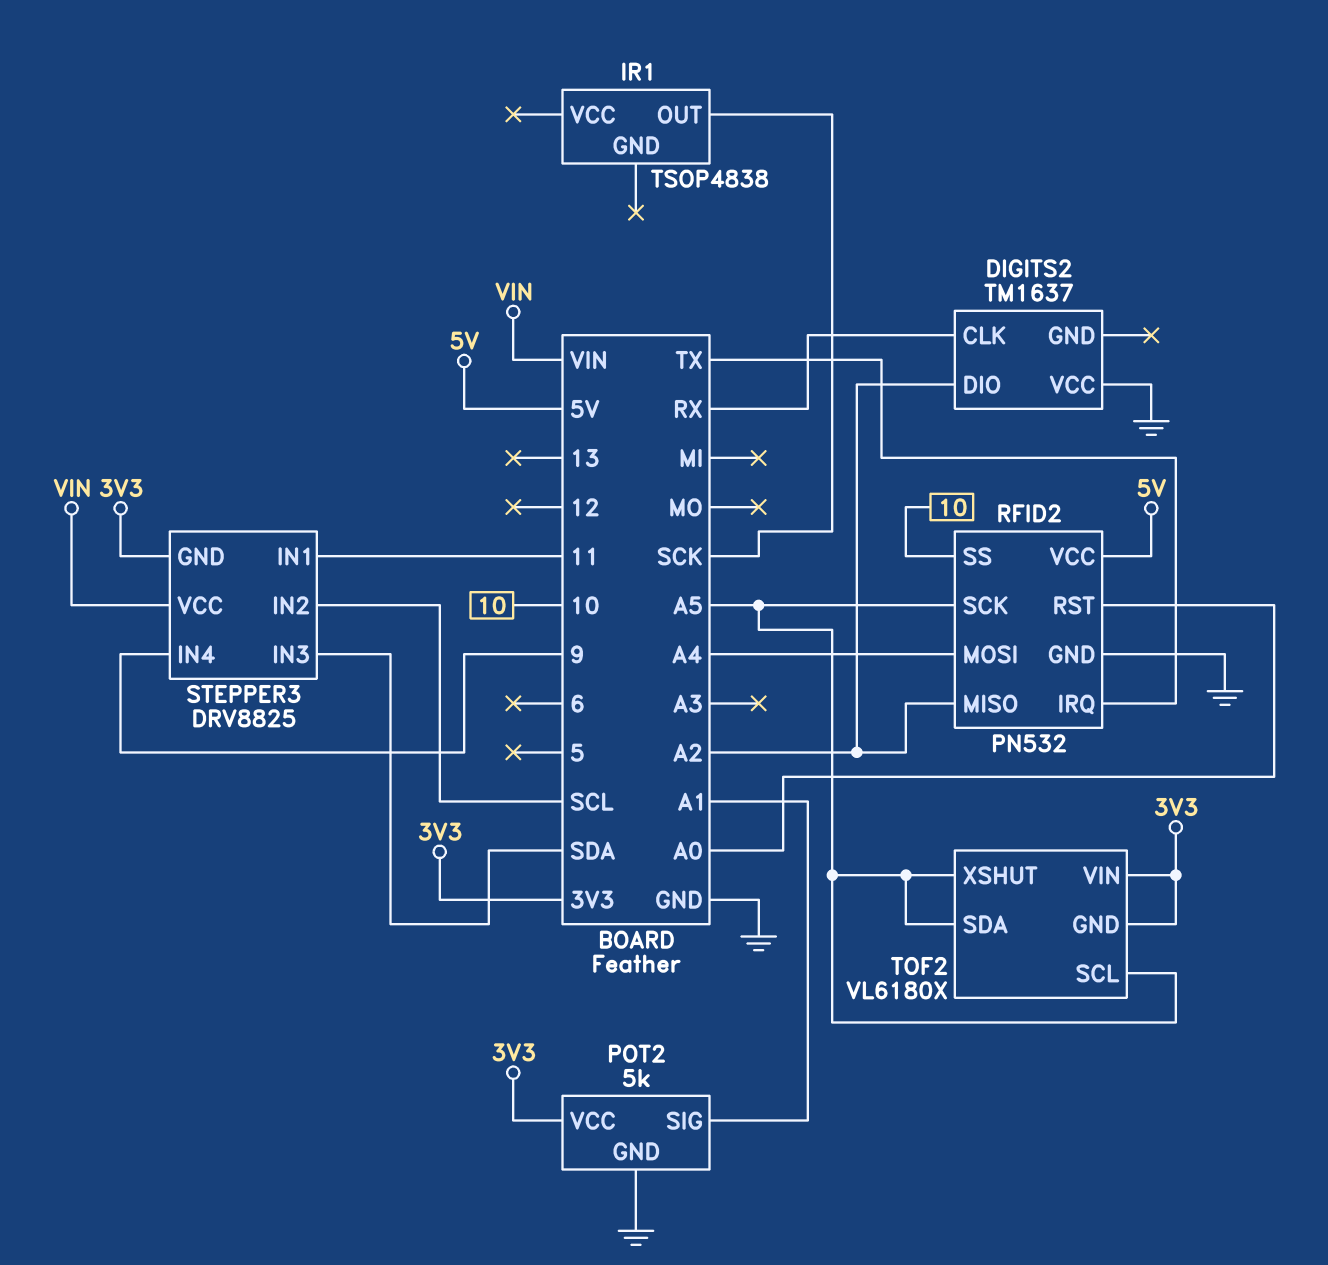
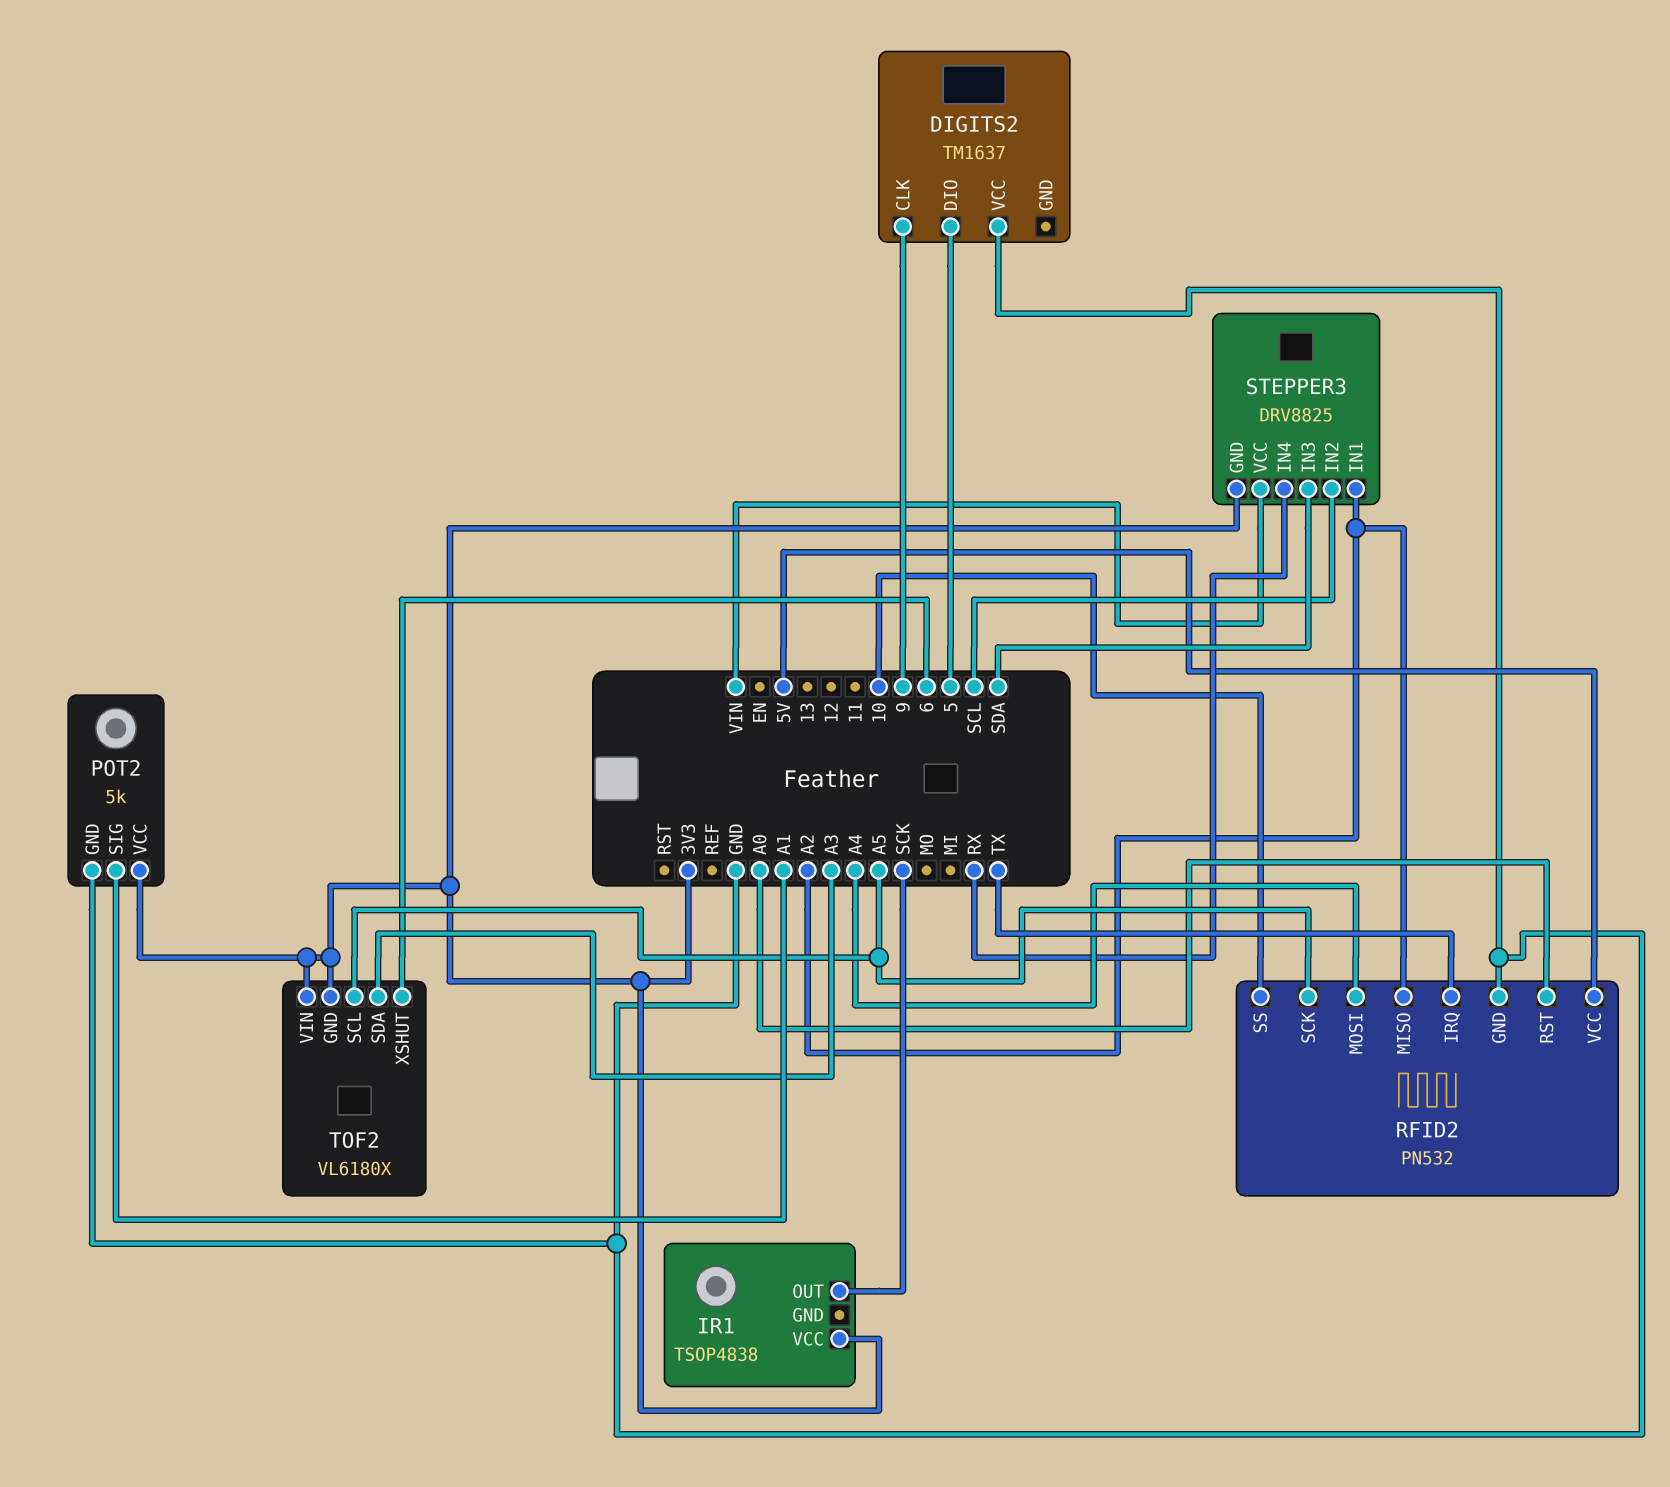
DIGITS2 pin CLK: RX -> 9
DIGITS2 pin DIO: A2 -> 5
IR1 pin VCC: none -> 3V3
STEPPER3 pin IN1: 11 -> A2
STEPPER3 pin IN4: 9 -> RX
TOF2 pin SDA: A5 -> A3
TOF2 pin XSHUT: A5 -> 6

